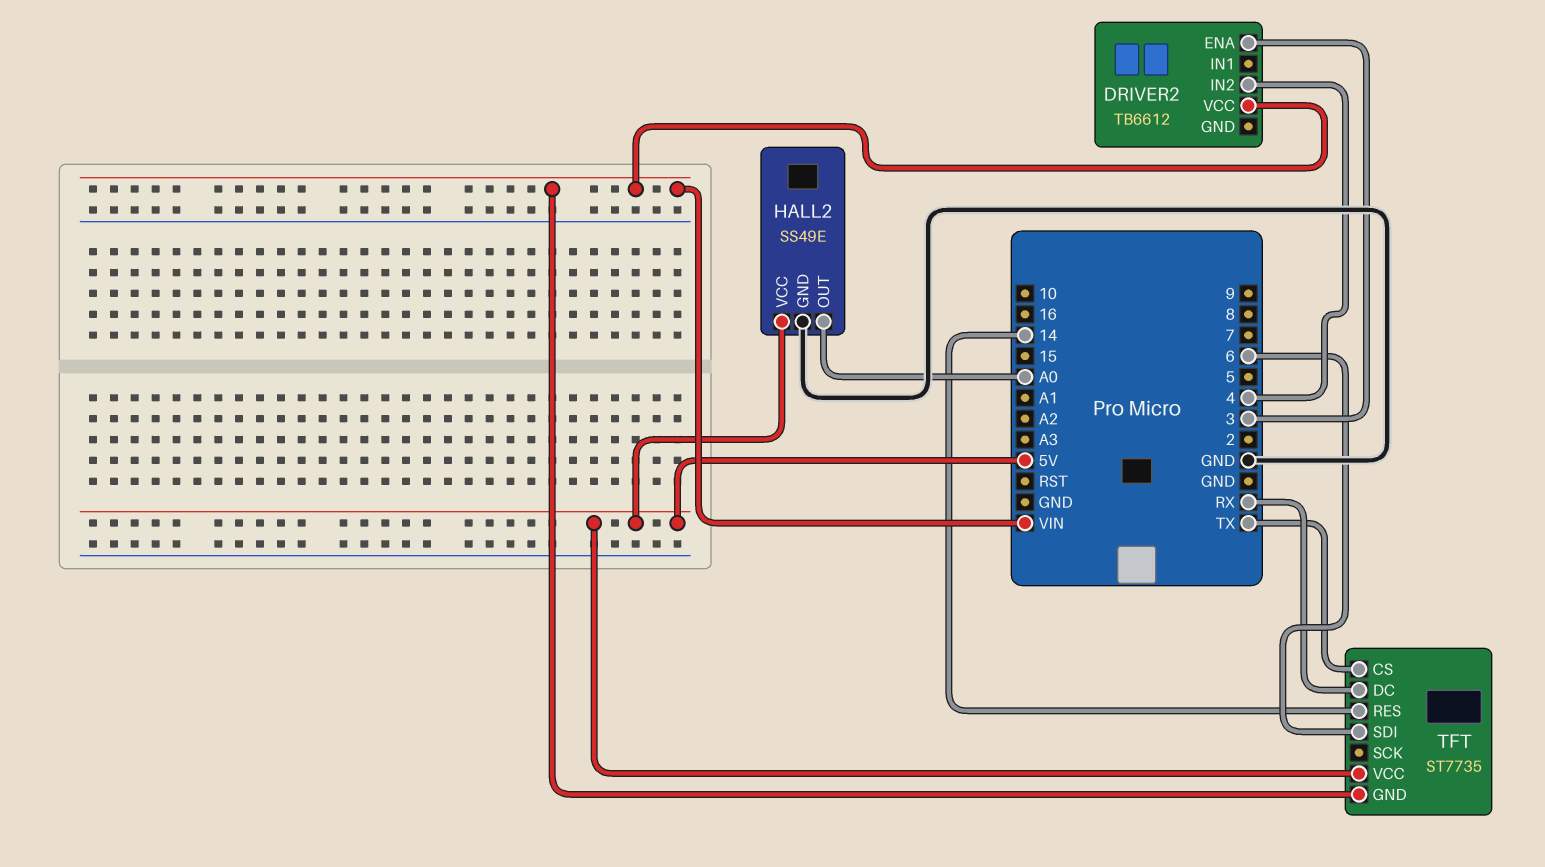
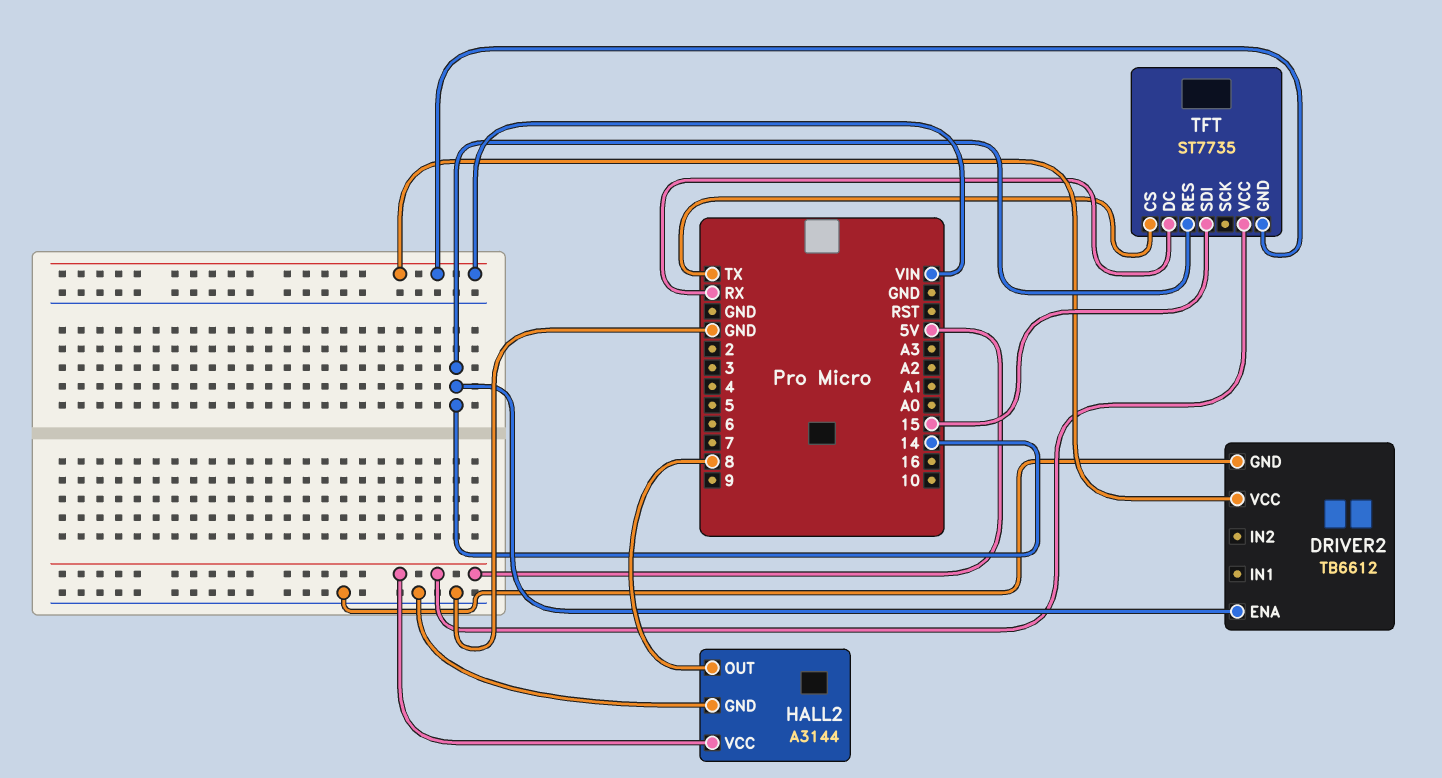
DRIVER2 pin ENA: 3 -> 14
DRIVER2 pin GND: none -> GND
DRIVER2 pin IN2: 4 -> none
HALL2: SS49E -> A3144
HALL2 pin OUT: A0 -> 8
TFT pin SDI: 6 -> 15

